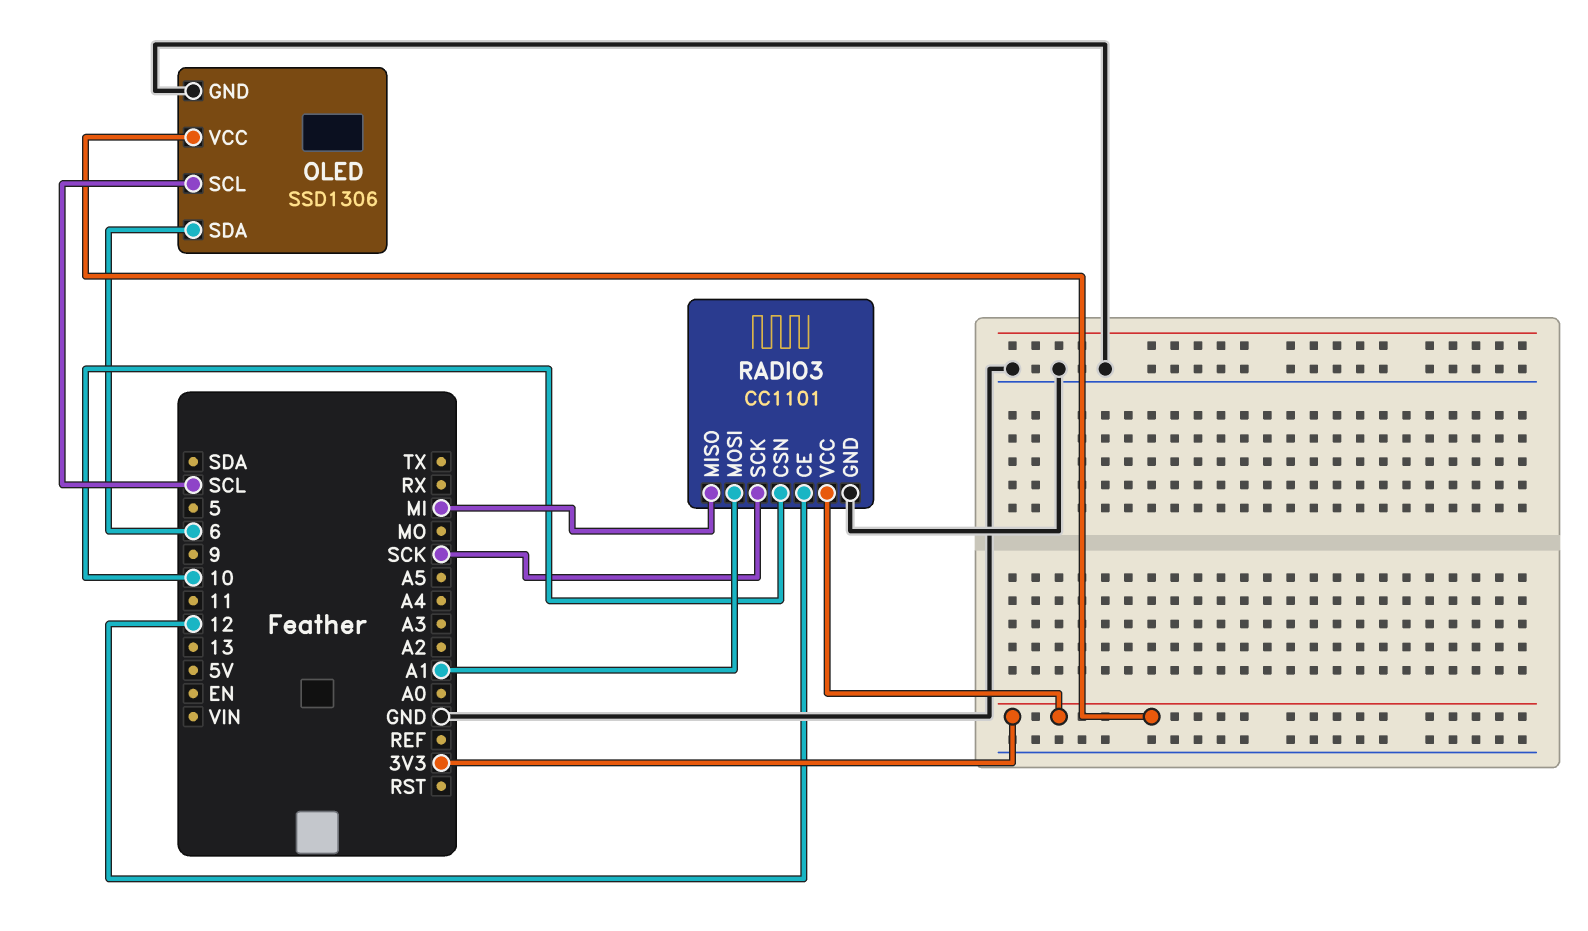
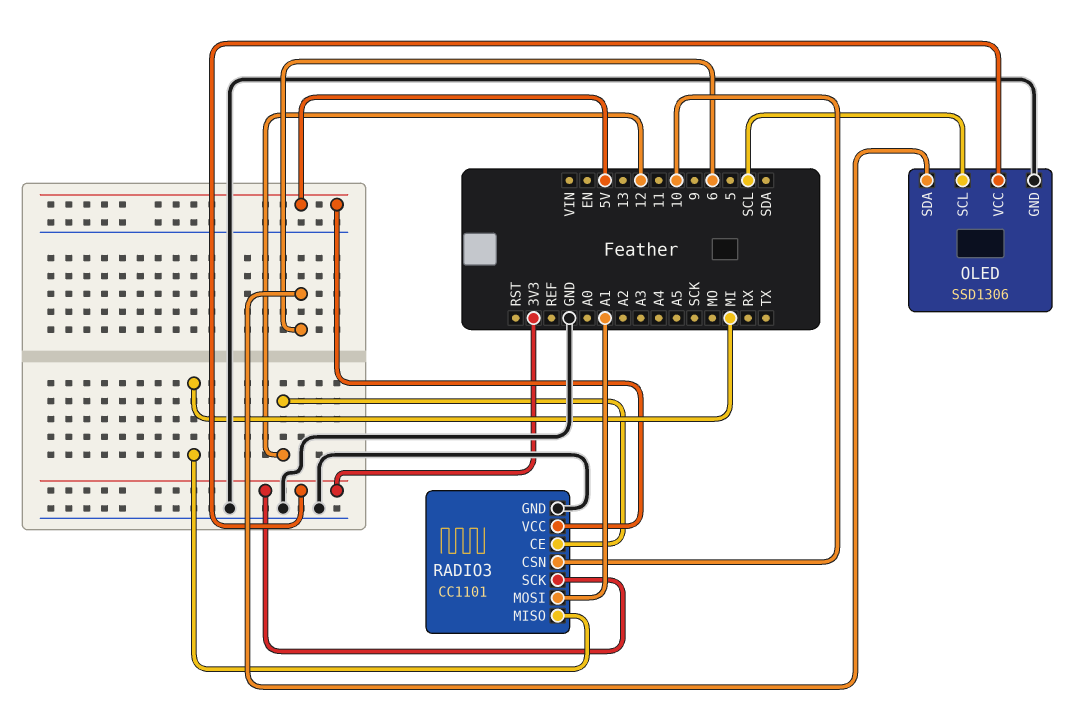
RADIO3 pin SCK: SCK -> 3V3
RADIO3 pin VCC: 3V3 -> 5V

